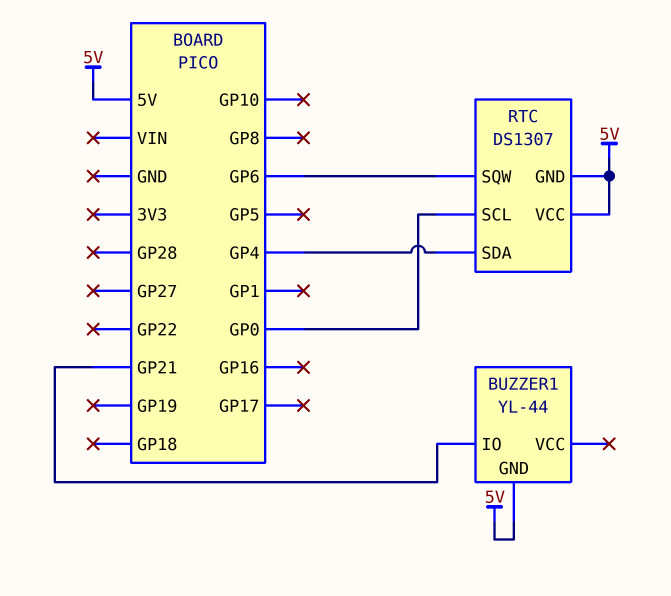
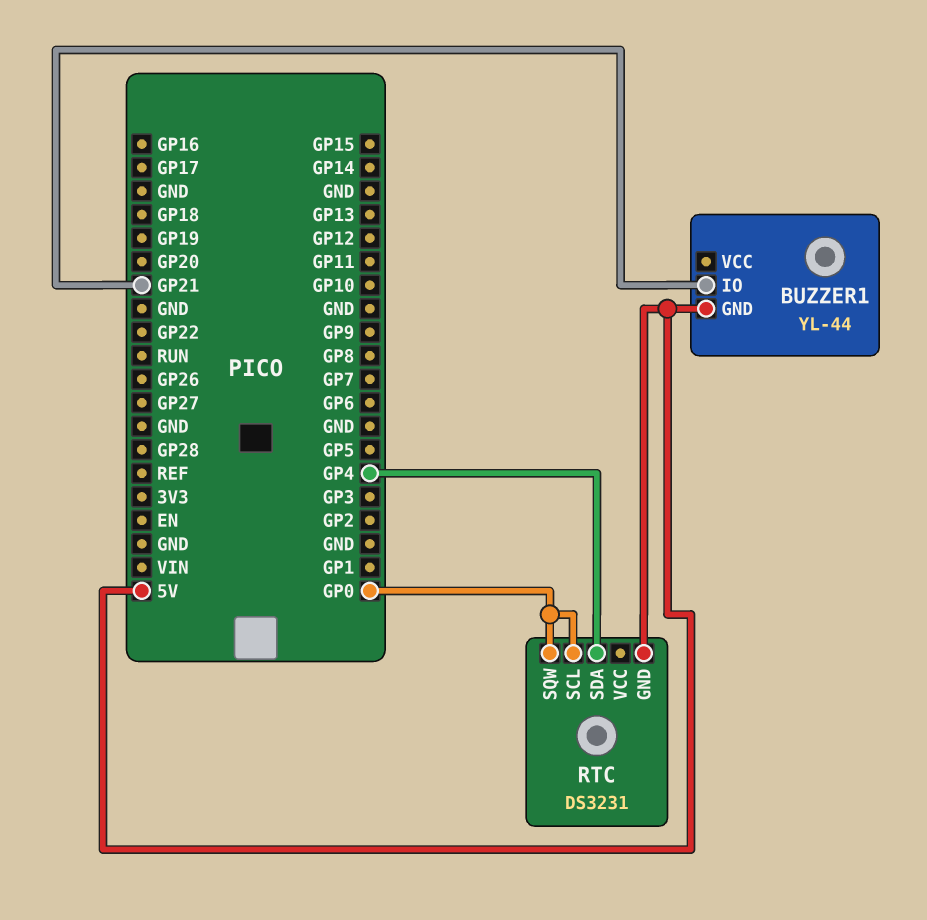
RTC: DS1307 -> DS3231
RTC pin SQW: GP6 -> GP0
RTC pin VCC: 5V -> none

